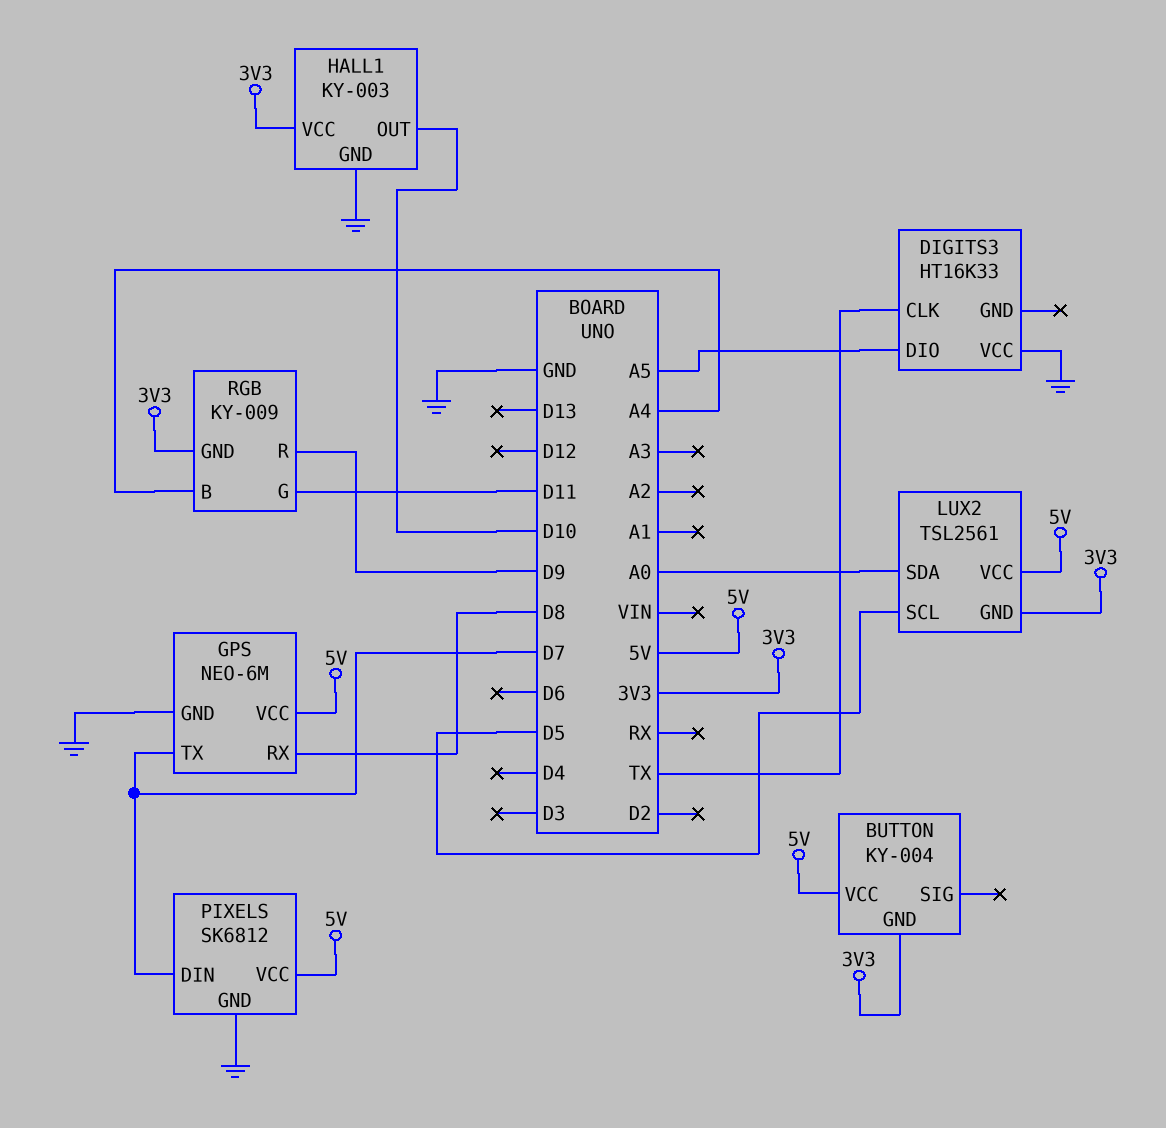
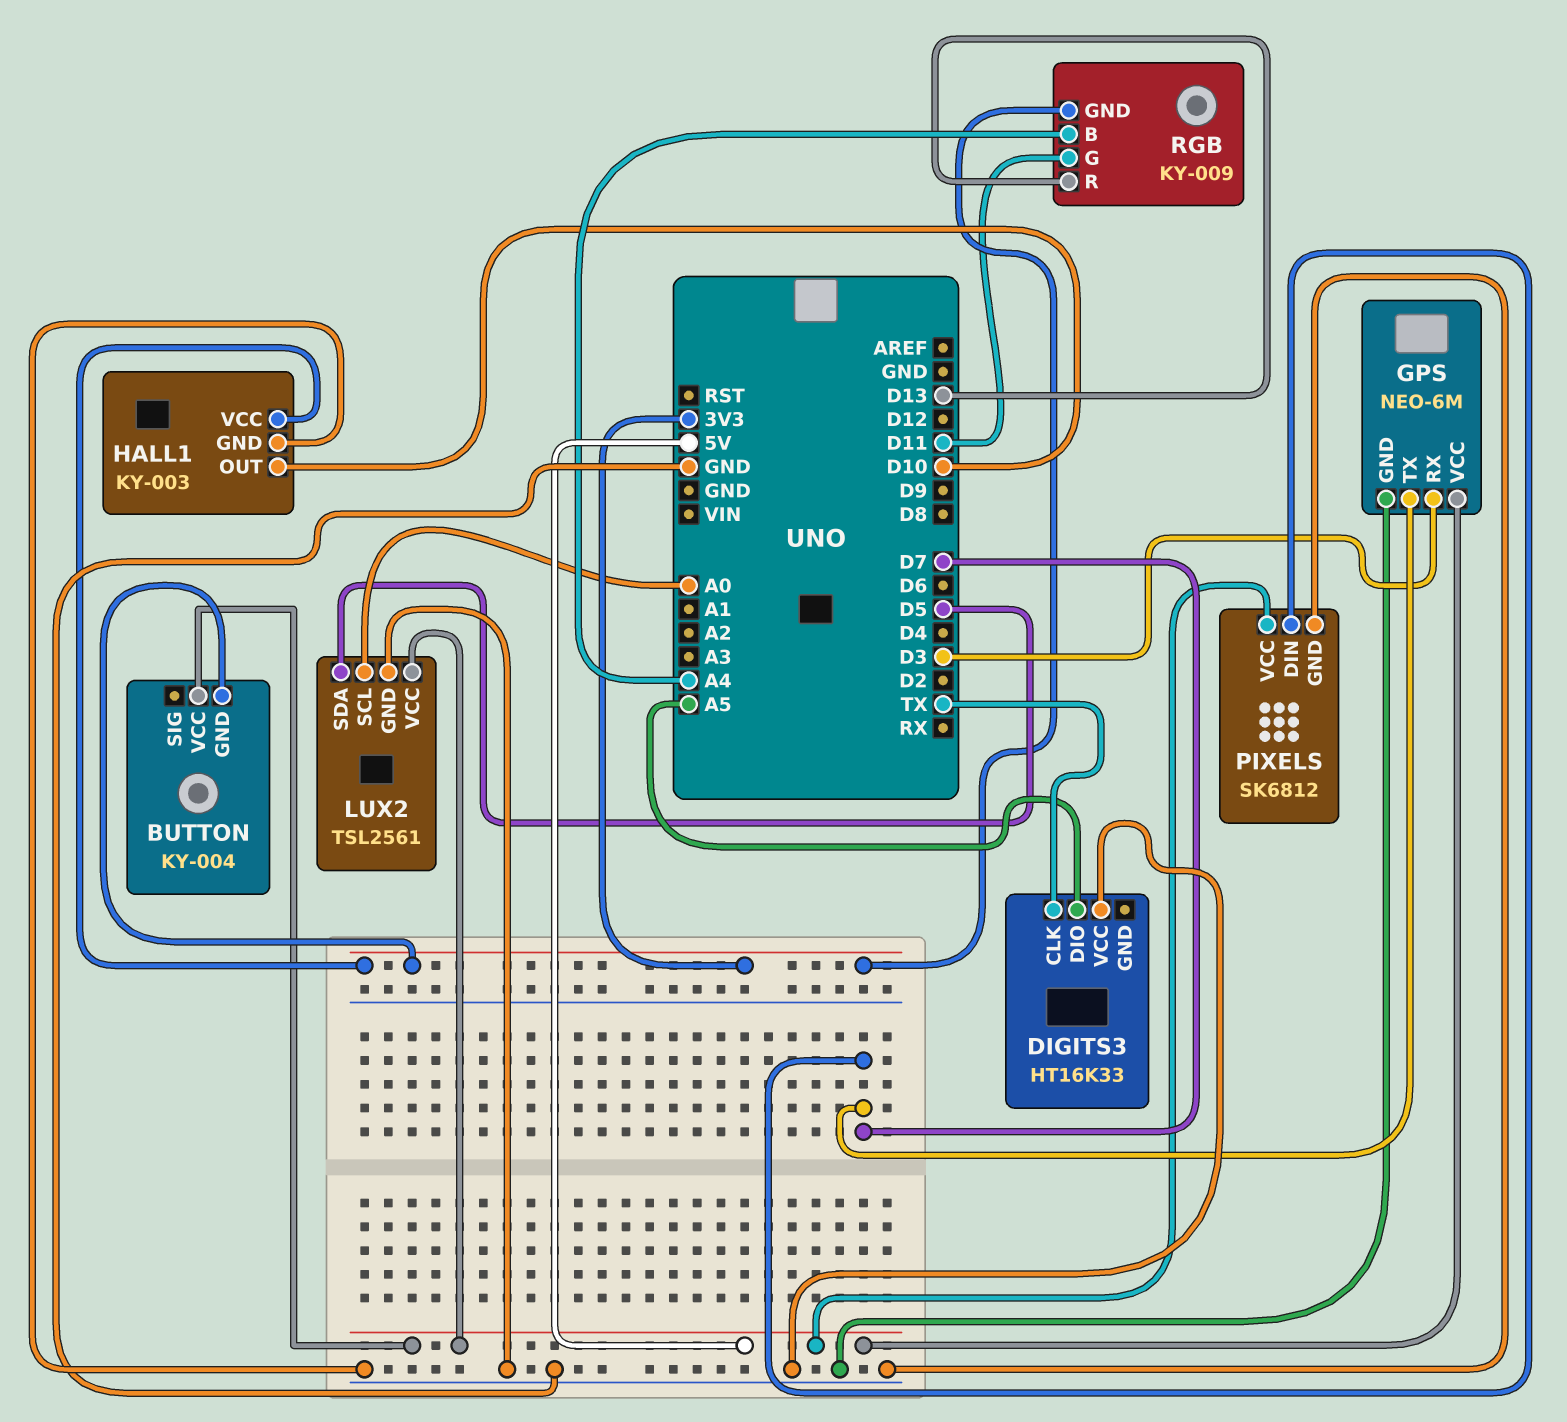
GPS pin RX: D8 -> D3
LUX2 pin GND: 3V3 -> GND
LUX2 pin SCL: D5 -> A0
LUX2 pin SDA: A0 -> D5
RGB pin R: D9 -> D13

